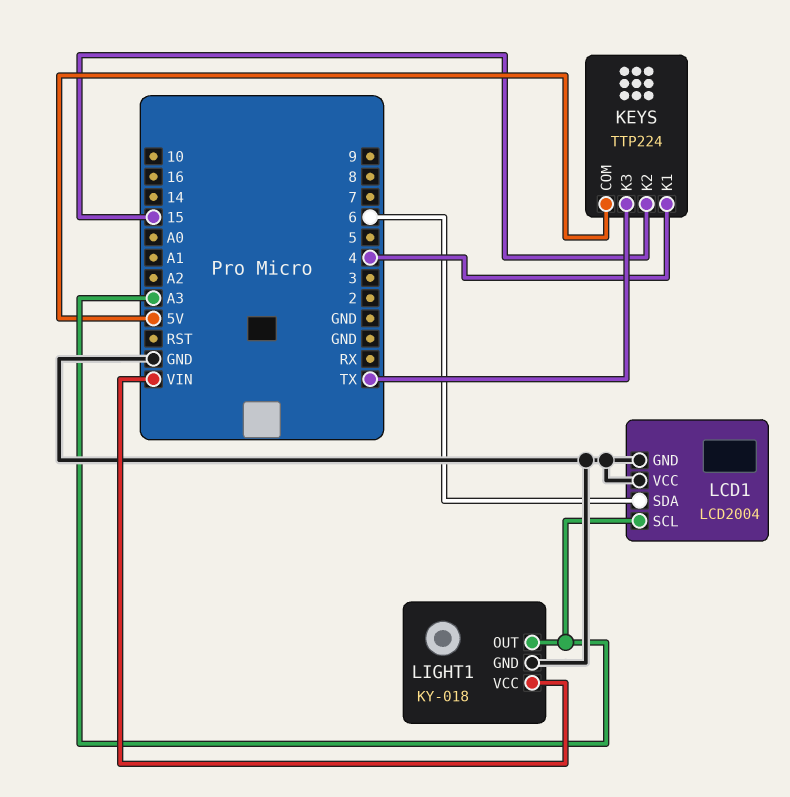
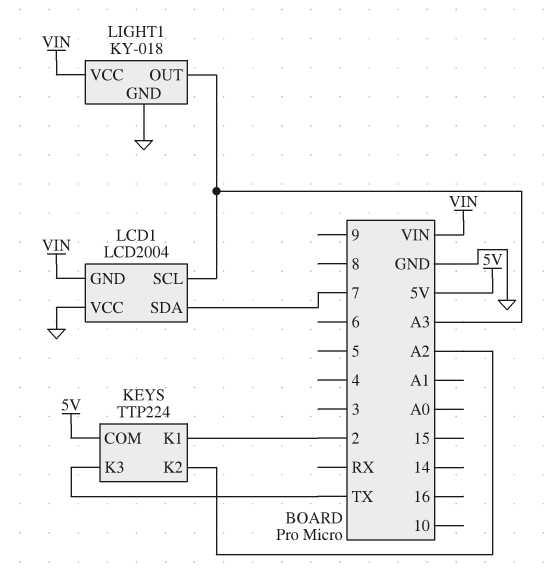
KEYS pin K1: 4 -> 2
KEYS pin K2: 15 -> A2
LCD1 pin GND: GND -> VIN
LCD1 pin SDA: 6 -> 7

